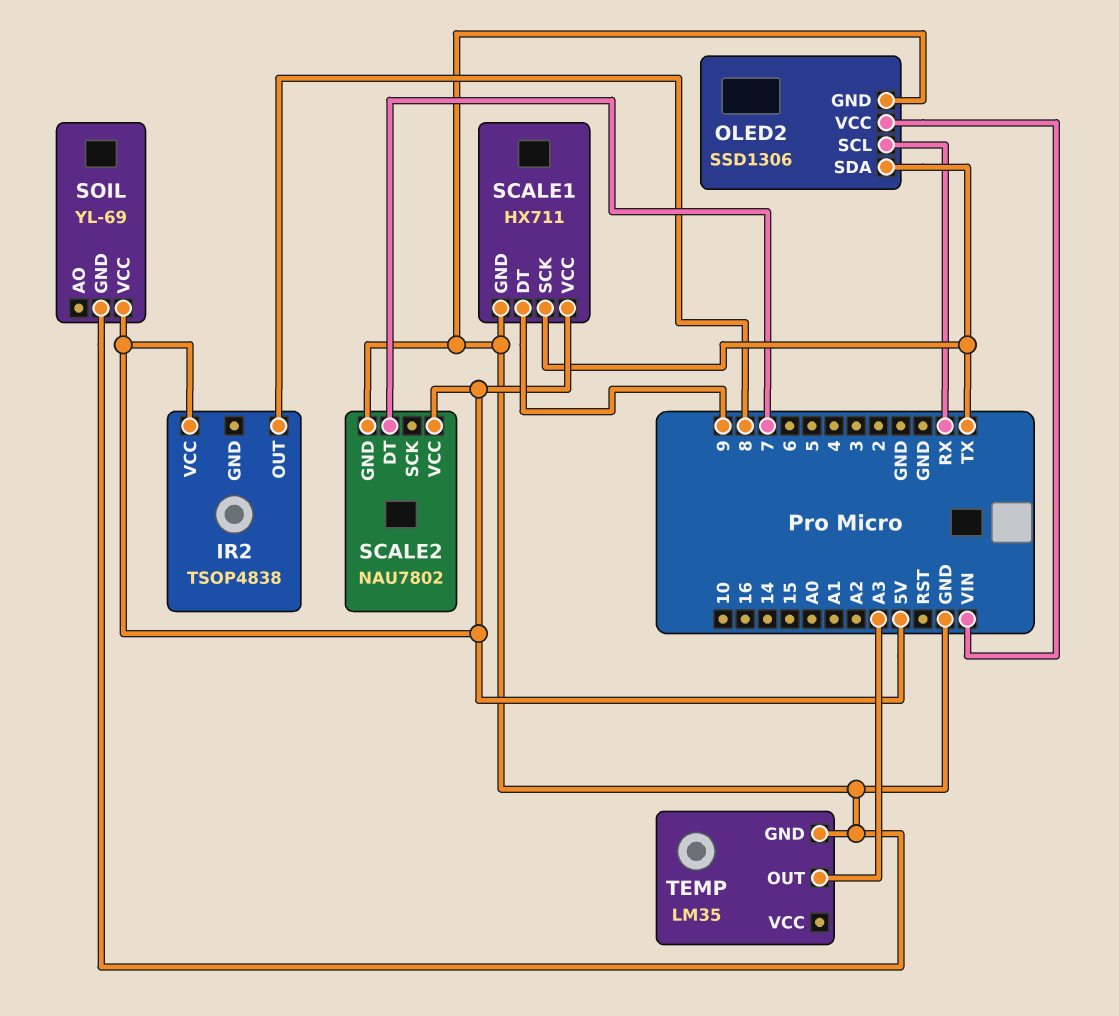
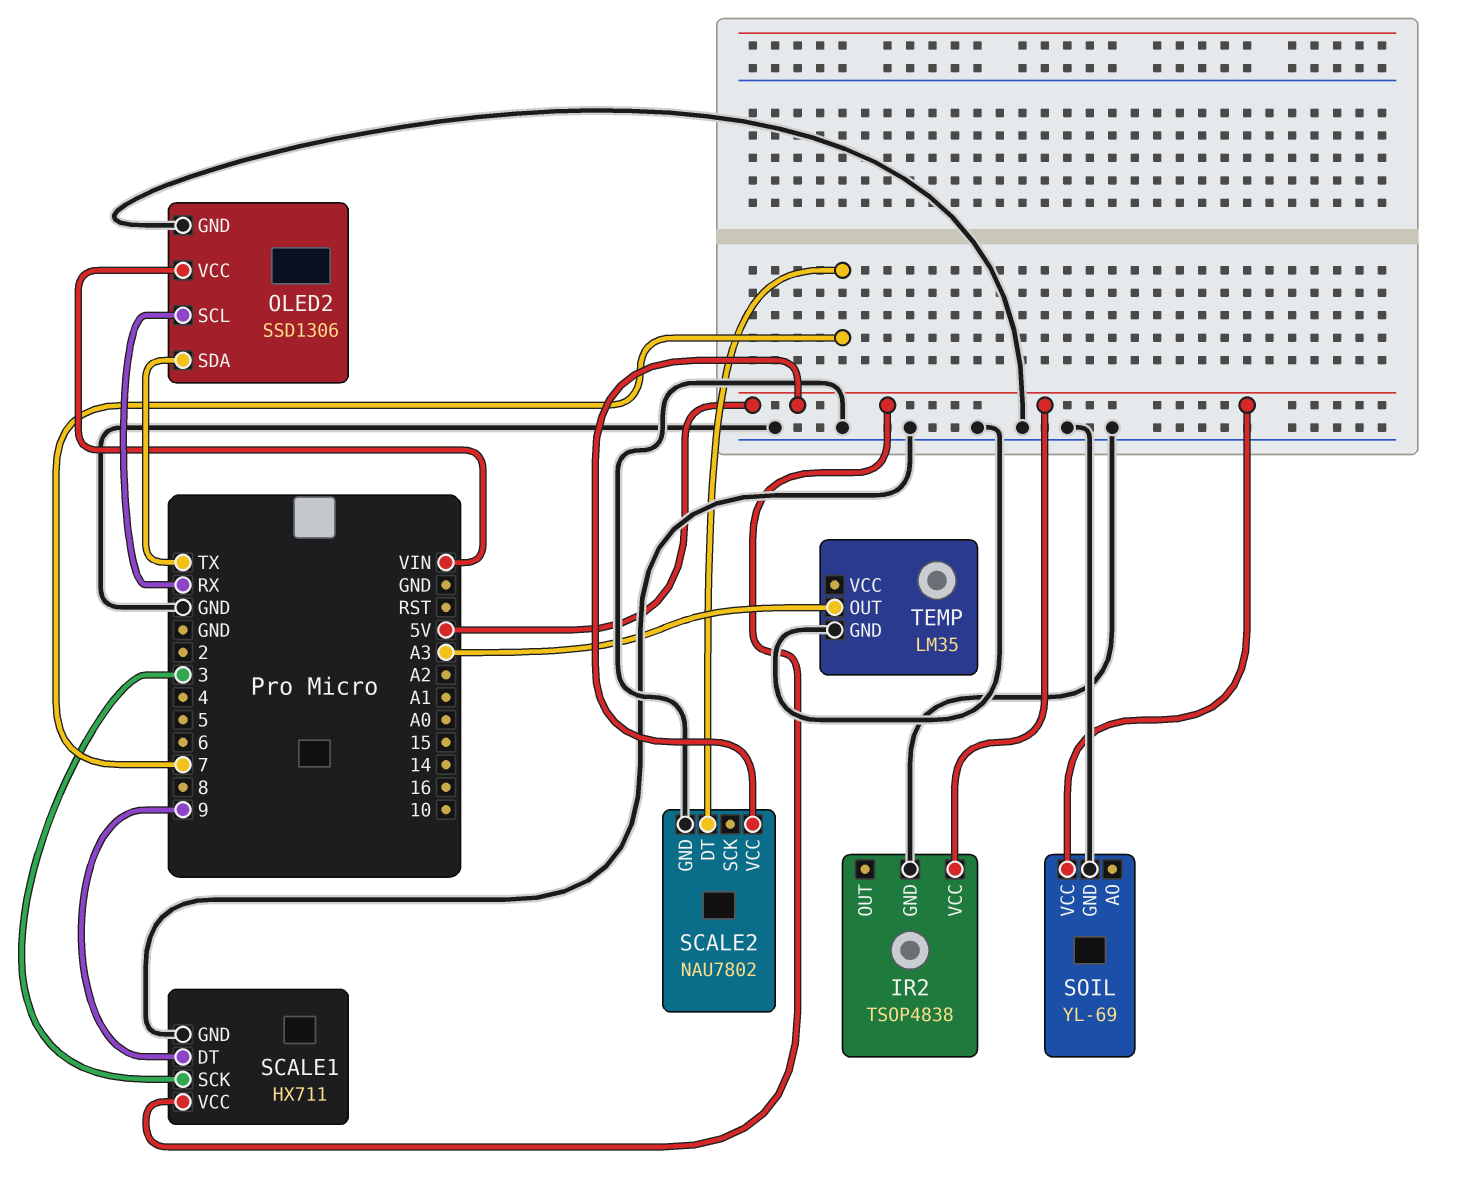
IR2 pin GND: none -> GND
IR2 pin OUT: 8 -> none
SCALE1 pin SCK: TX -> 3

